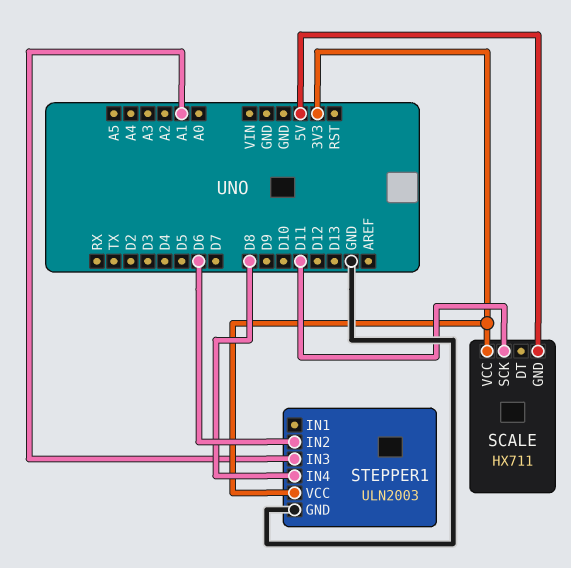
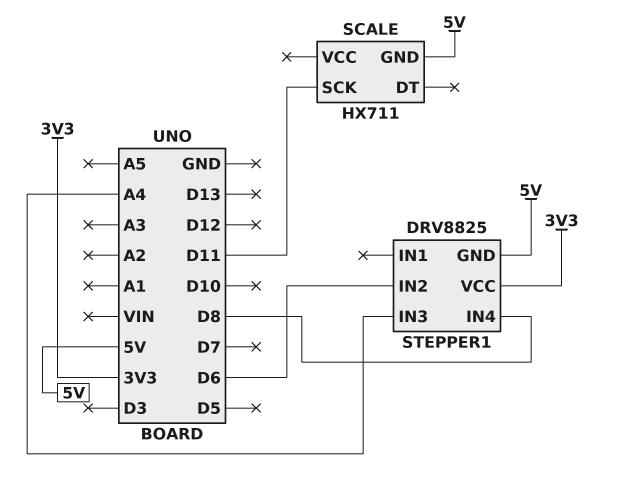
SCALE pin VCC: 3V3 -> none
STEPPER1: ULN2003 -> DRV8825
STEPPER1 pin GND: GND -> 5V
STEPPER1 pin IN3: A1 -> A4

